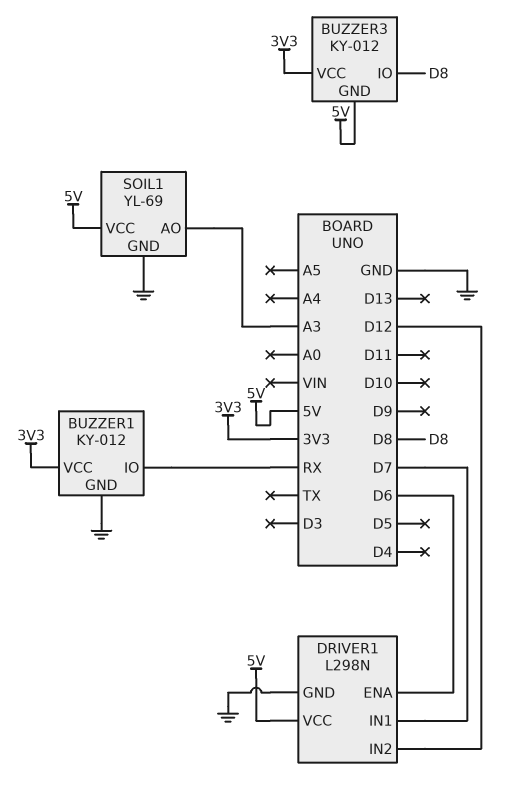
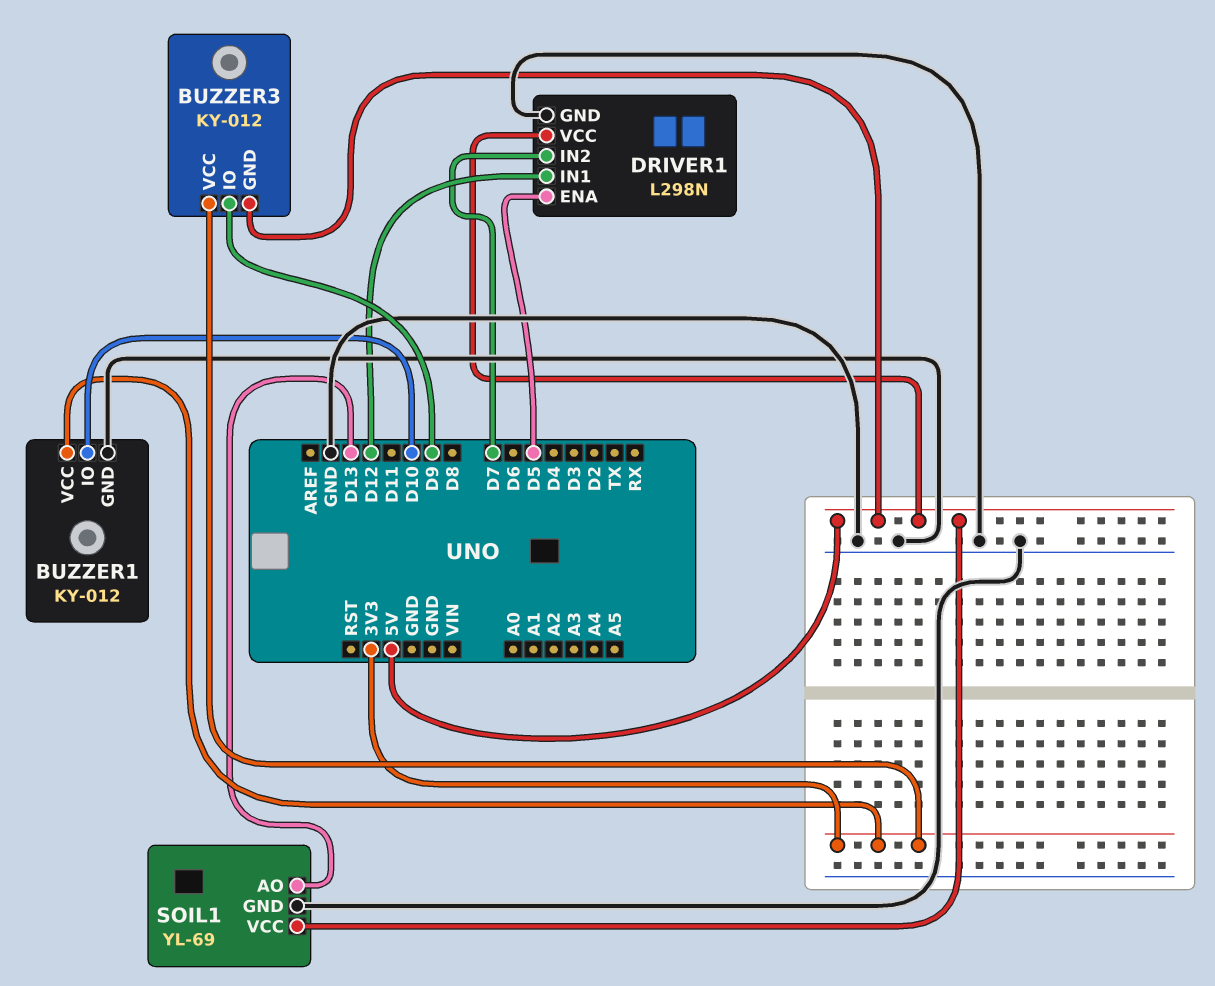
BUZZER1 pin IO: RX -> D10
BUZZER3 pin IO: D8 -> D9
DRIVER1 pin ENA: D6 -> D5
DRIVER1 pin IN1: D7 -> D12
DRIVER1 pin IN2: D12 -> D7
SOIL1 pin AO: A3 -> D13

